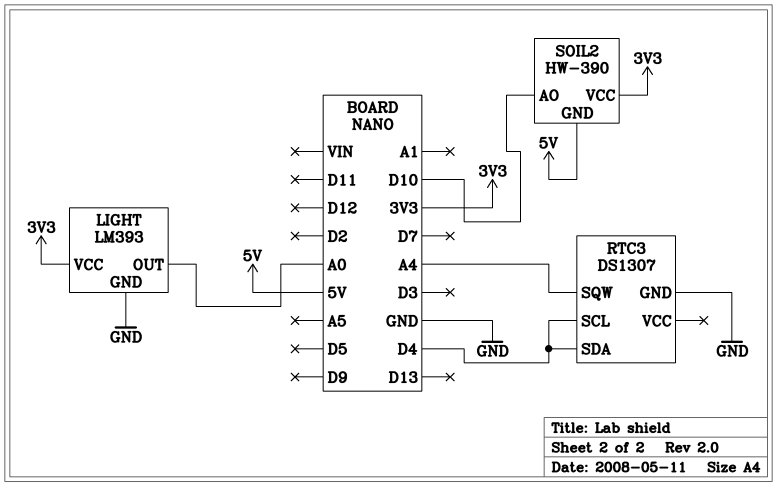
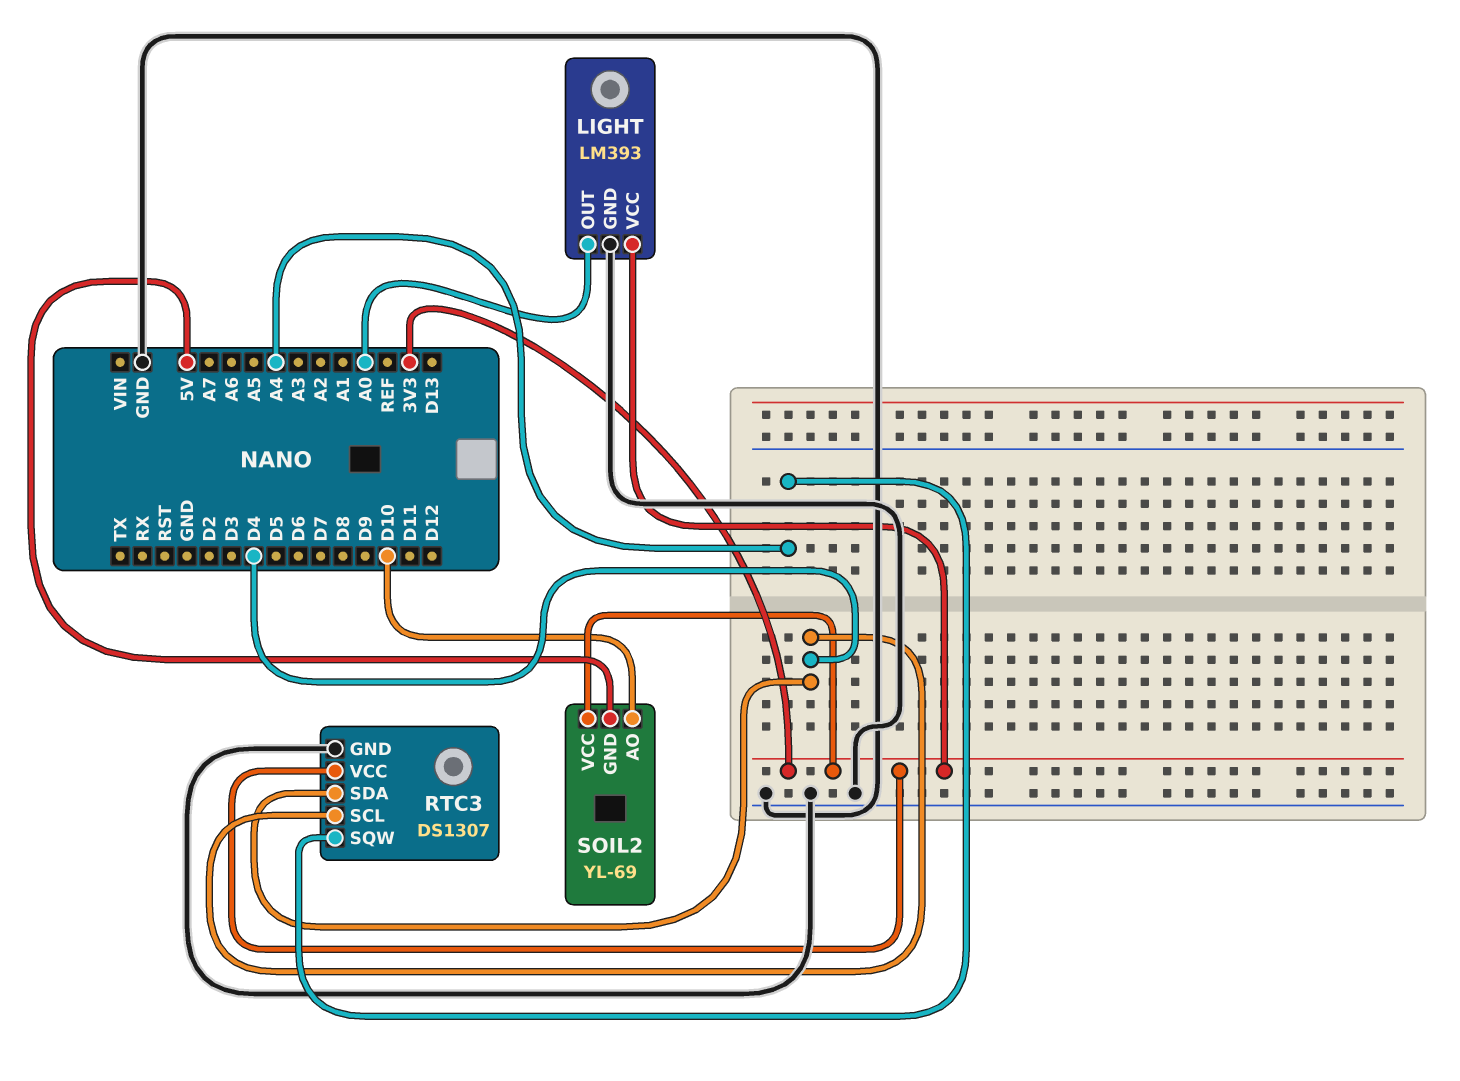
RTC3 pin VCC: none -> 3V3
SOIL2: HW-390 -> YL-69

